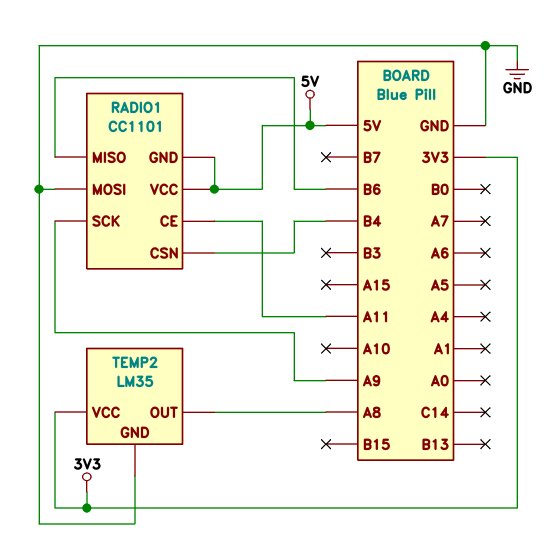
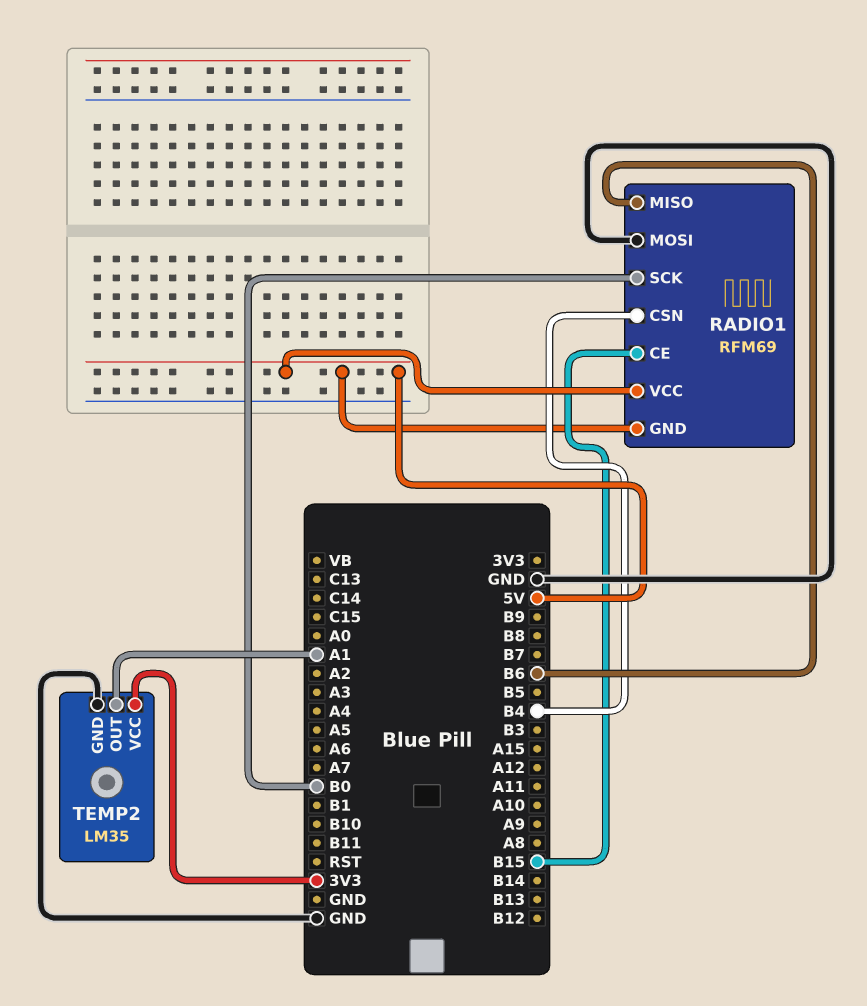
RADIO1: CC1101 -> RFM69
RADIO1 pin CE: A11 -> B15
RADIO1 pin SCK: A9 -> B0
TEMP2 pin OUT: A8 -> A1

